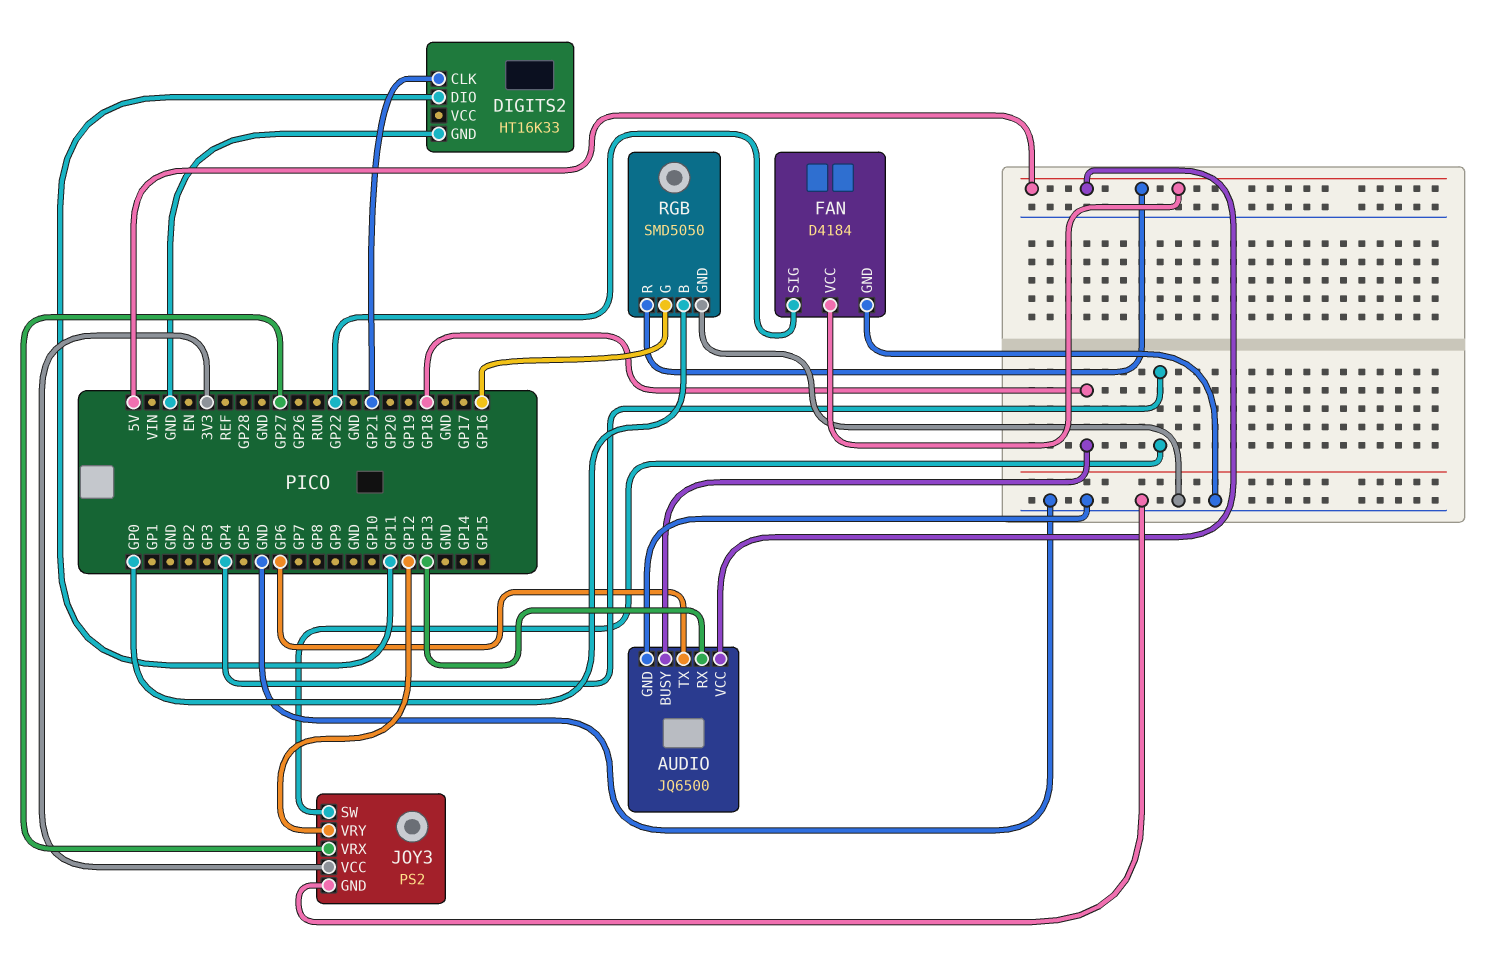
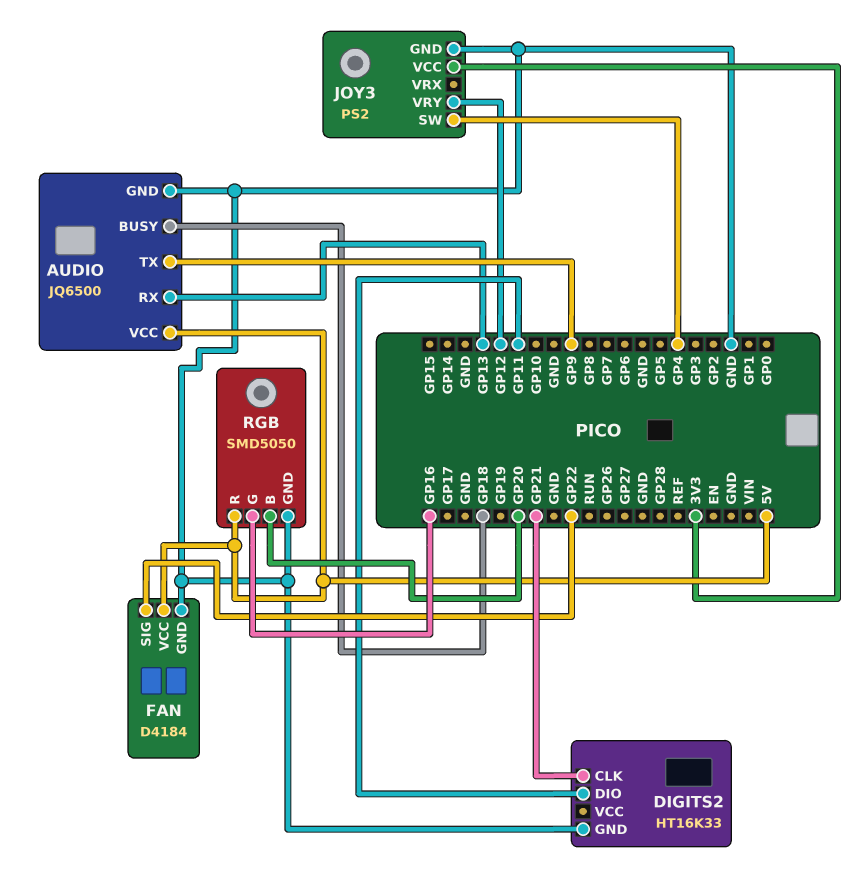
AUDIO pin TX: GP6 -> GP9
JOY3 pin VRX: GP27 -> none
RGB pin B: GP0 -> GP20

